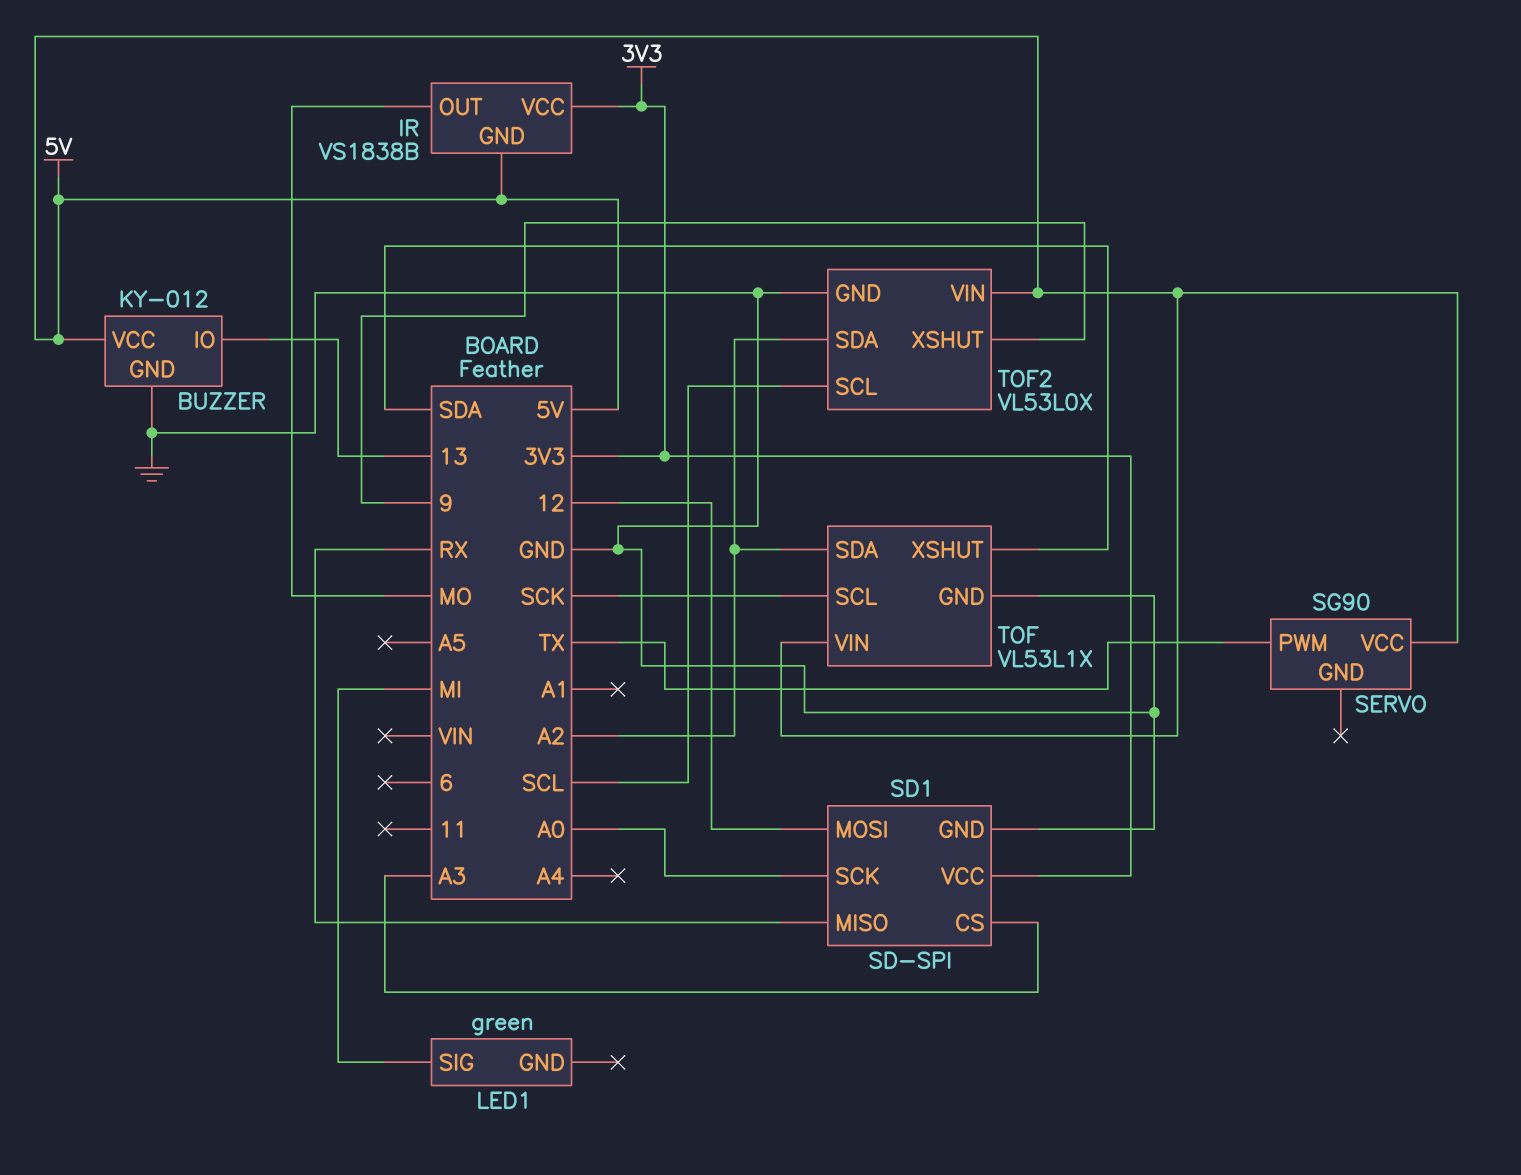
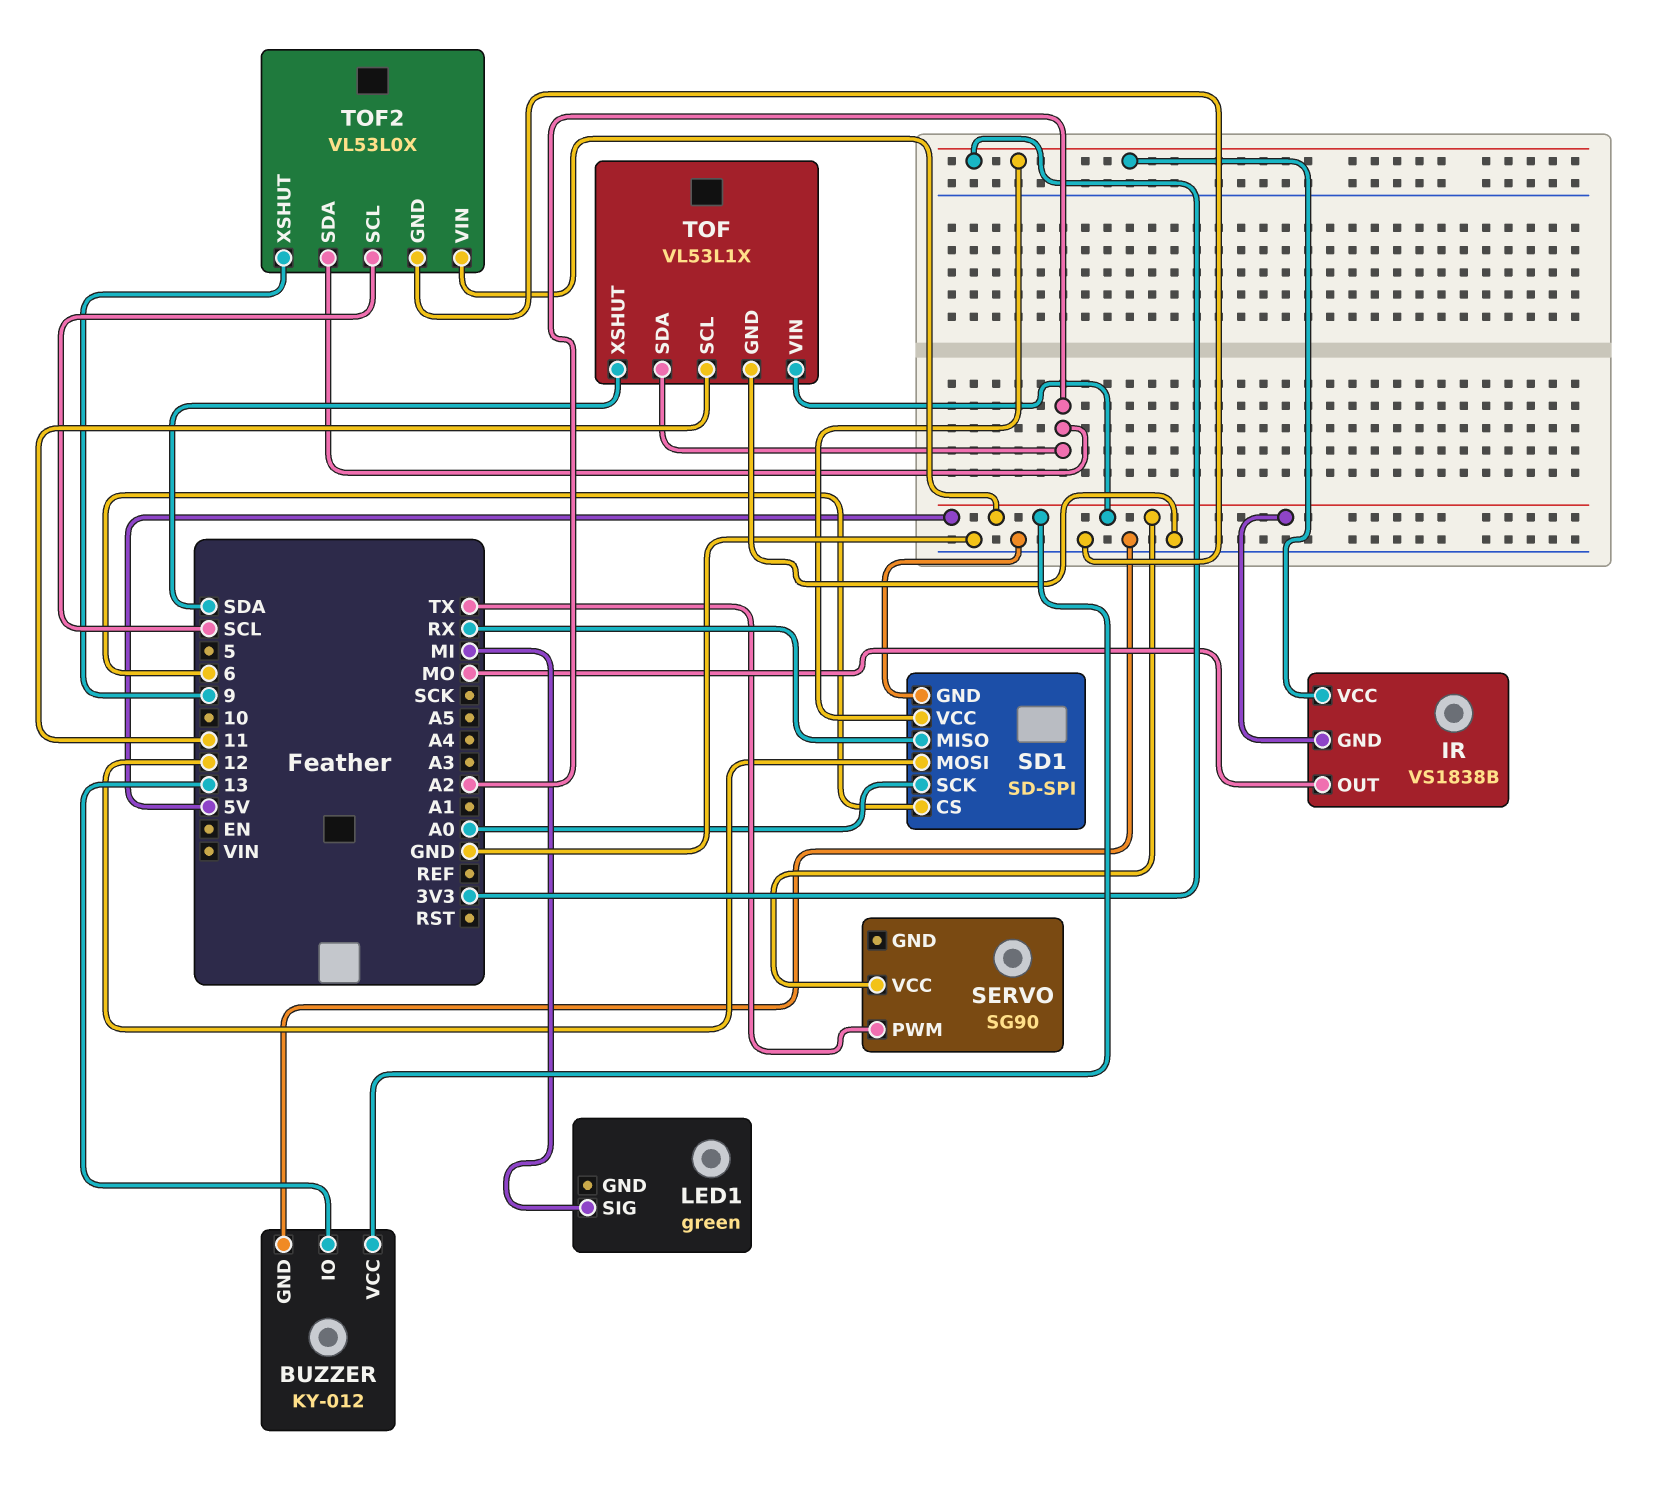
SD1 pin CS: A3 -> 6
TOF pin SCL: SCK -> 11

